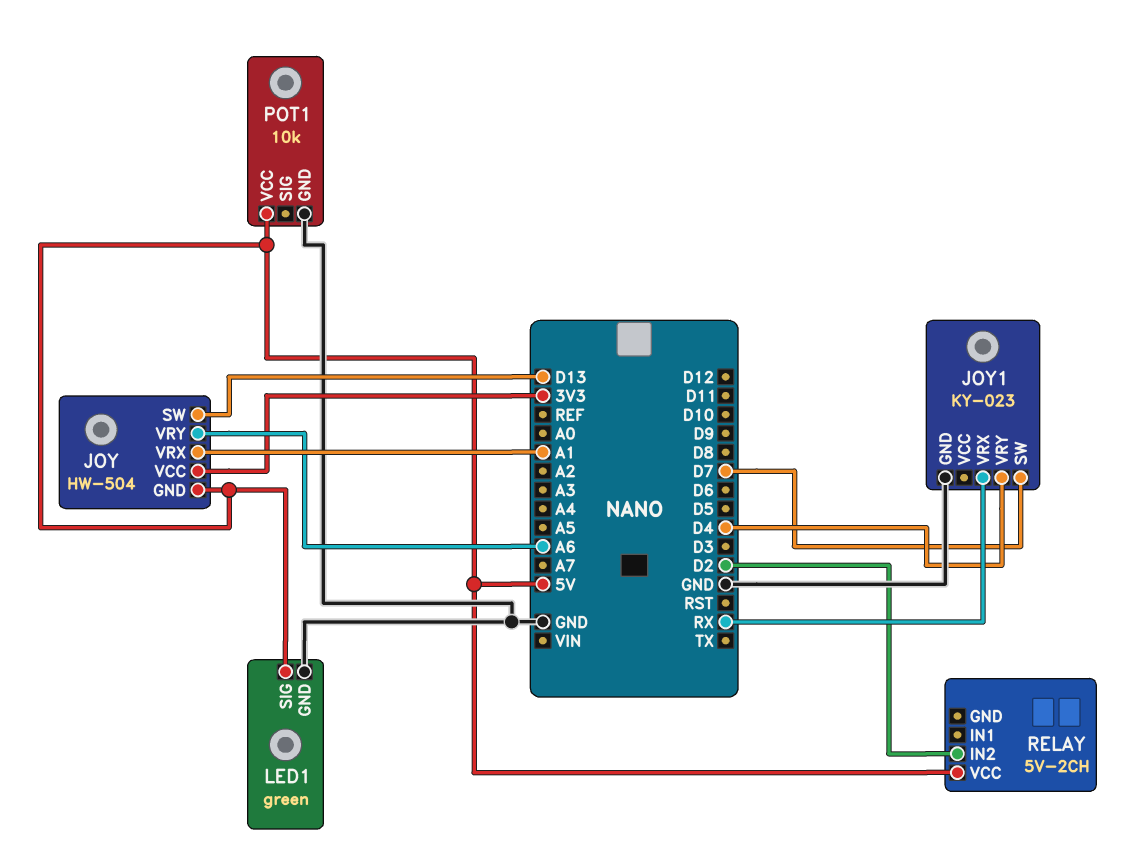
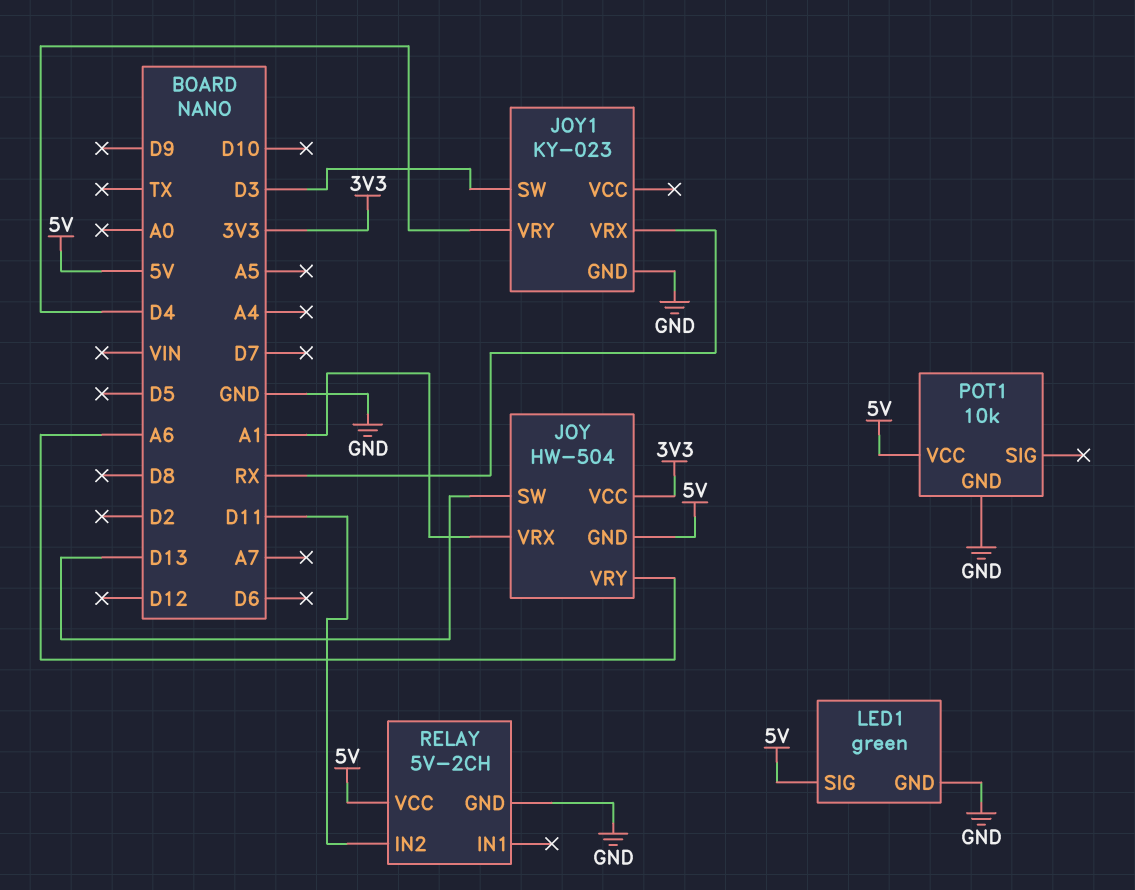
JOY1 pin SW: D7 -> D3
RELAY pin GND: none -> GND
RELAY pin IN2: D2 -> D11

